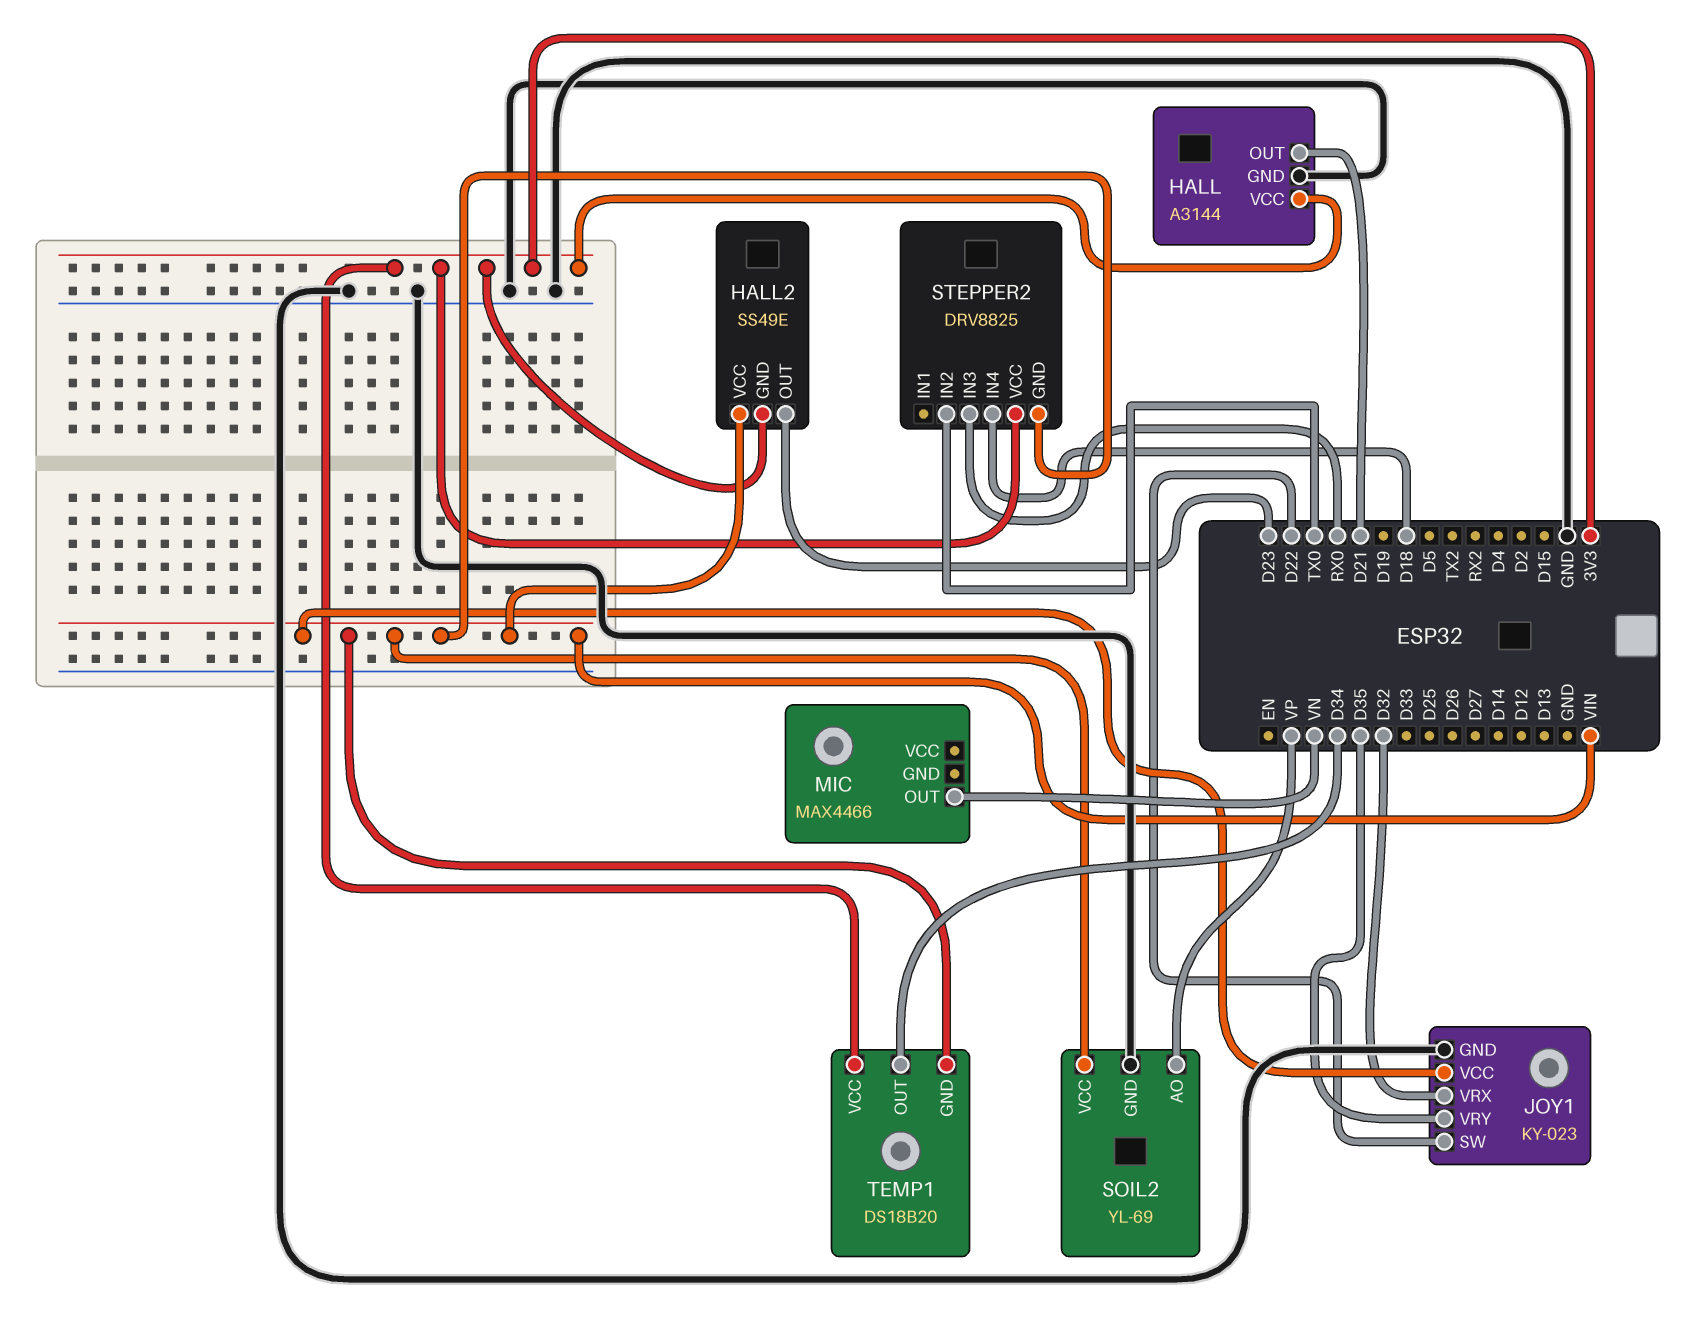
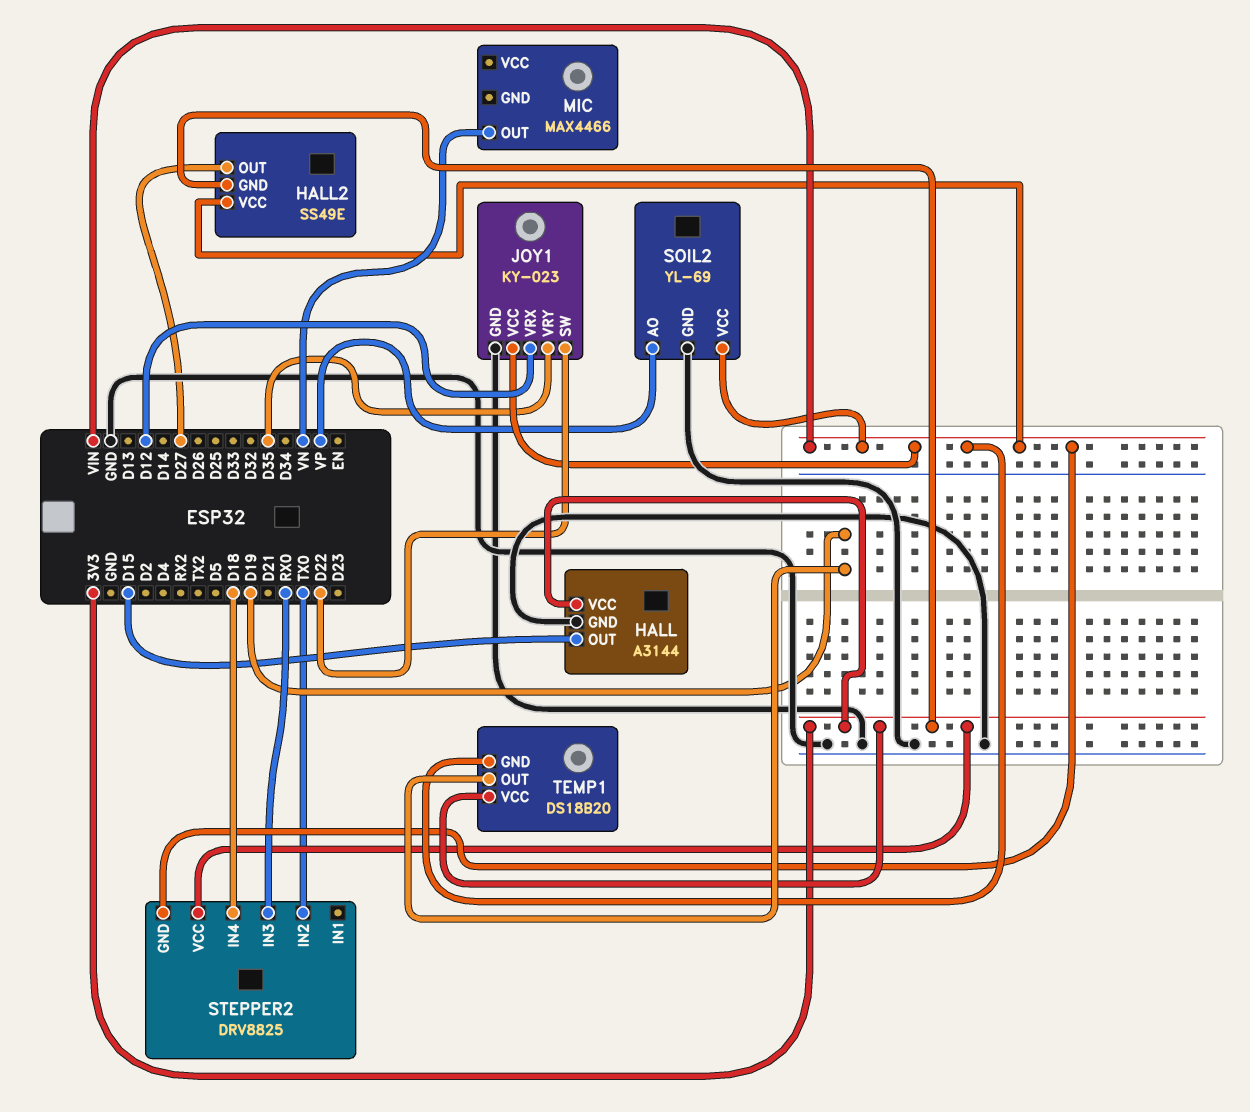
HALL pin OUT: D21 -> D15
HALL2 pin OUT: D23 -> D27
JOY1 pin VRX: D32 -> D12
TEMP1 pin OUT: D34 -> D19

